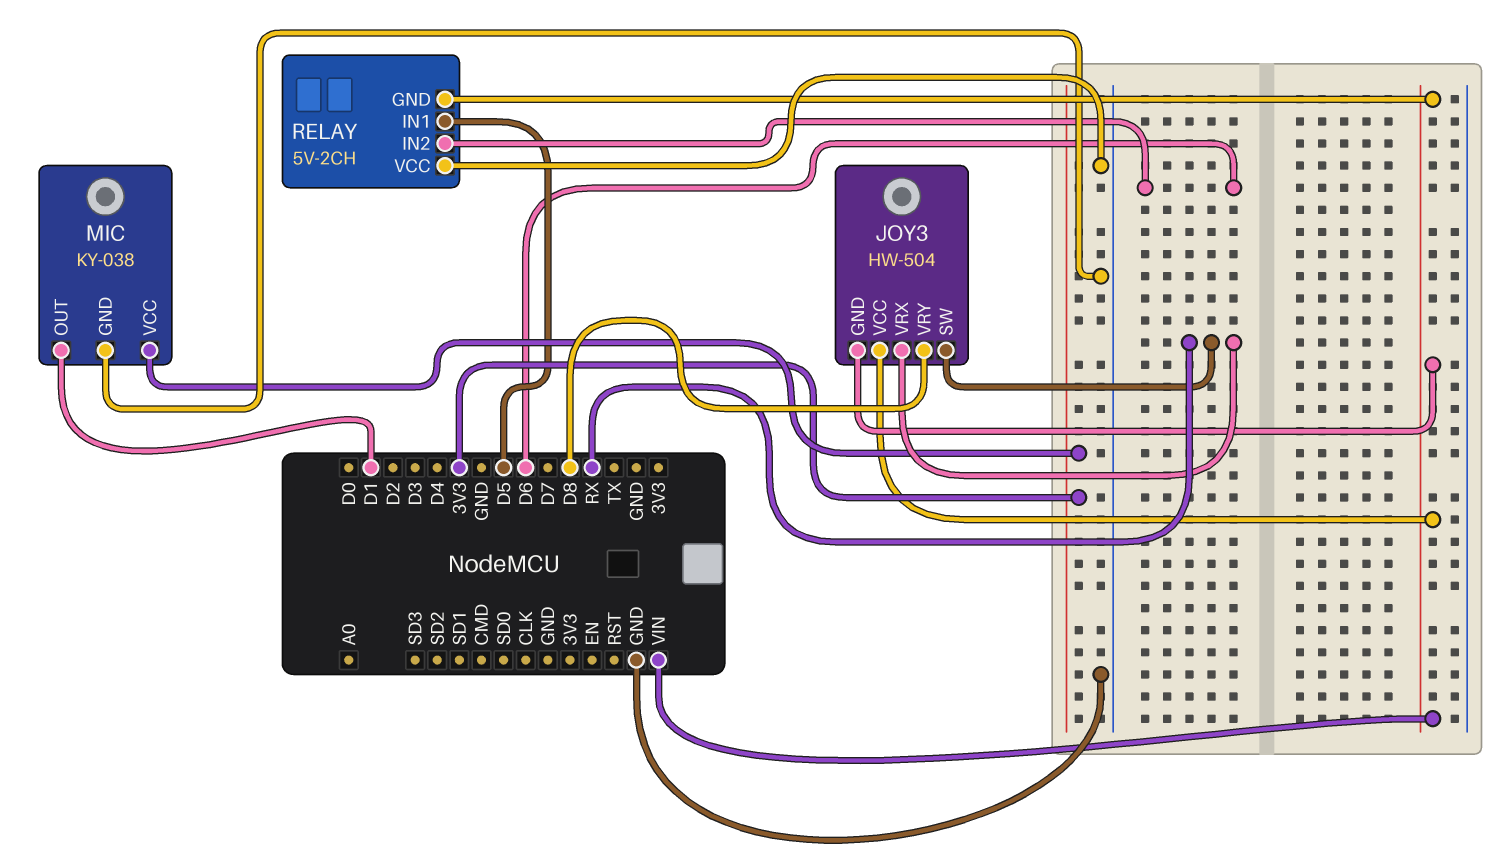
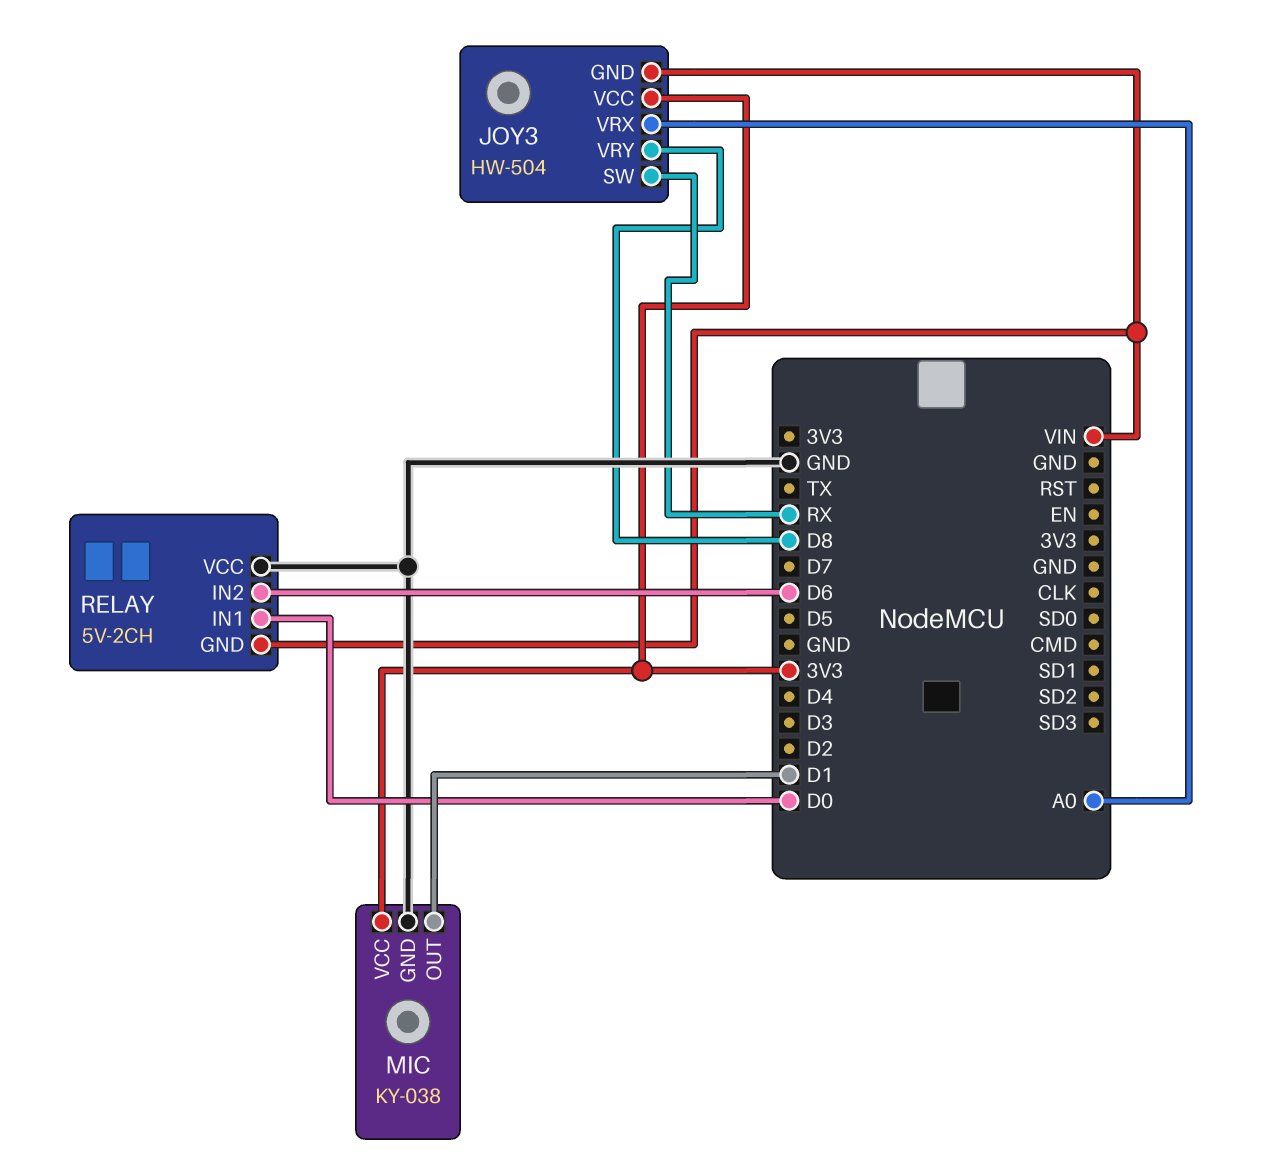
JOY3 pin VCC: VIN -> 3V3
JOY3 pin VRX: RX -> A0
RELAY pin IN1: D5 -> D0

